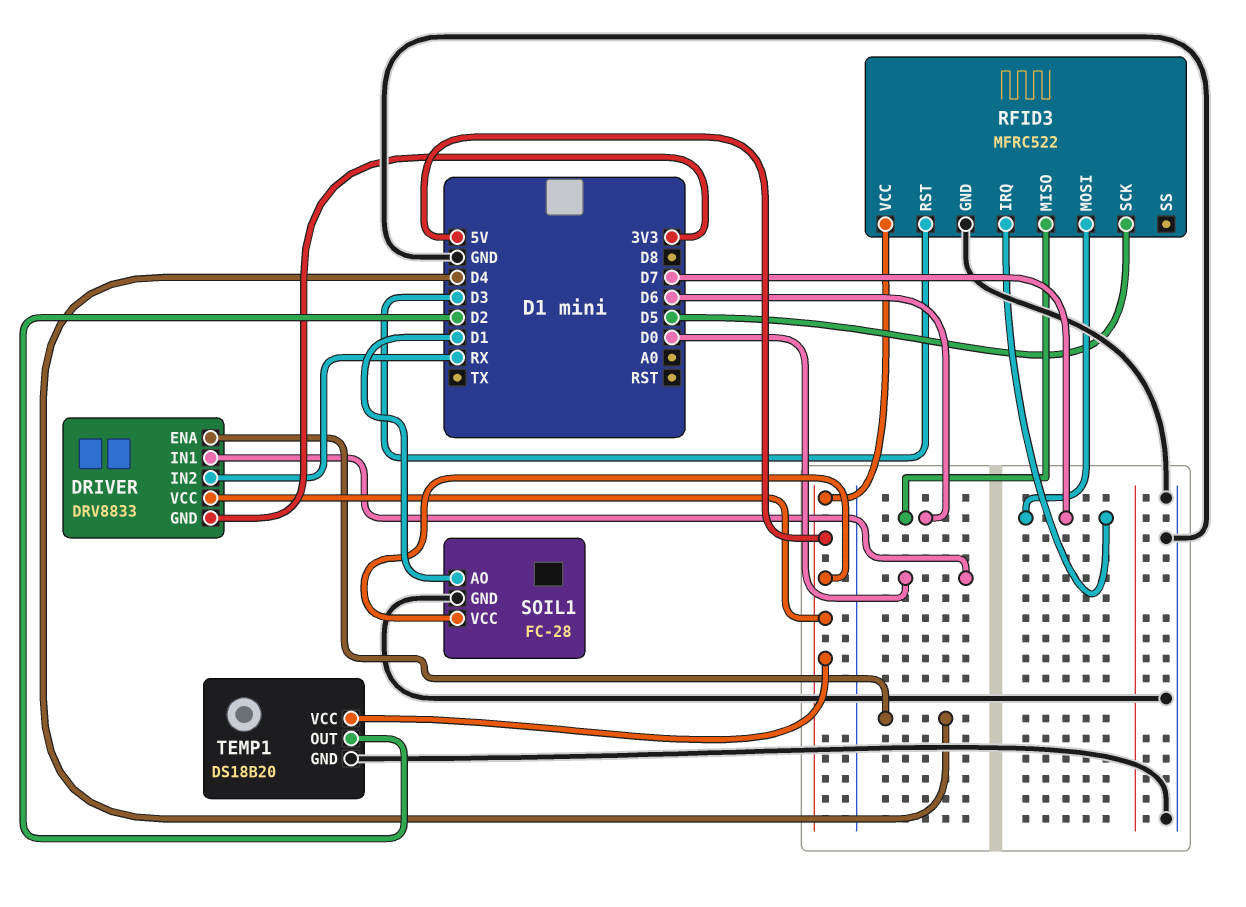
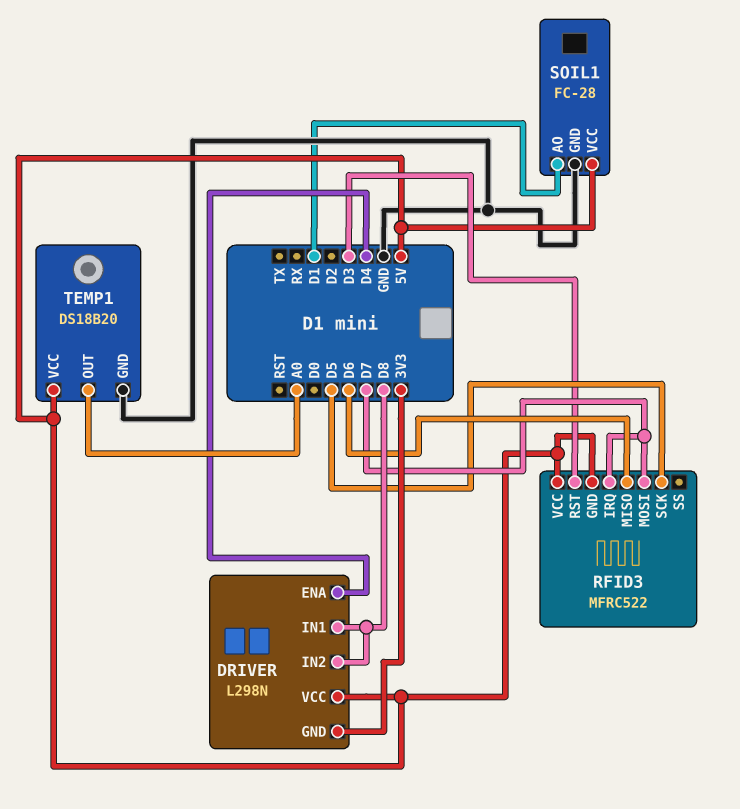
DRIVER: DRV8833 -> L298N
DRIVER pin IN1: D0 -> D8
DRIVER pin IN2: RX -> D8
RFID3 pin GND: GND -> 5V
TEMP1 pin OUT: D2 -> A0

